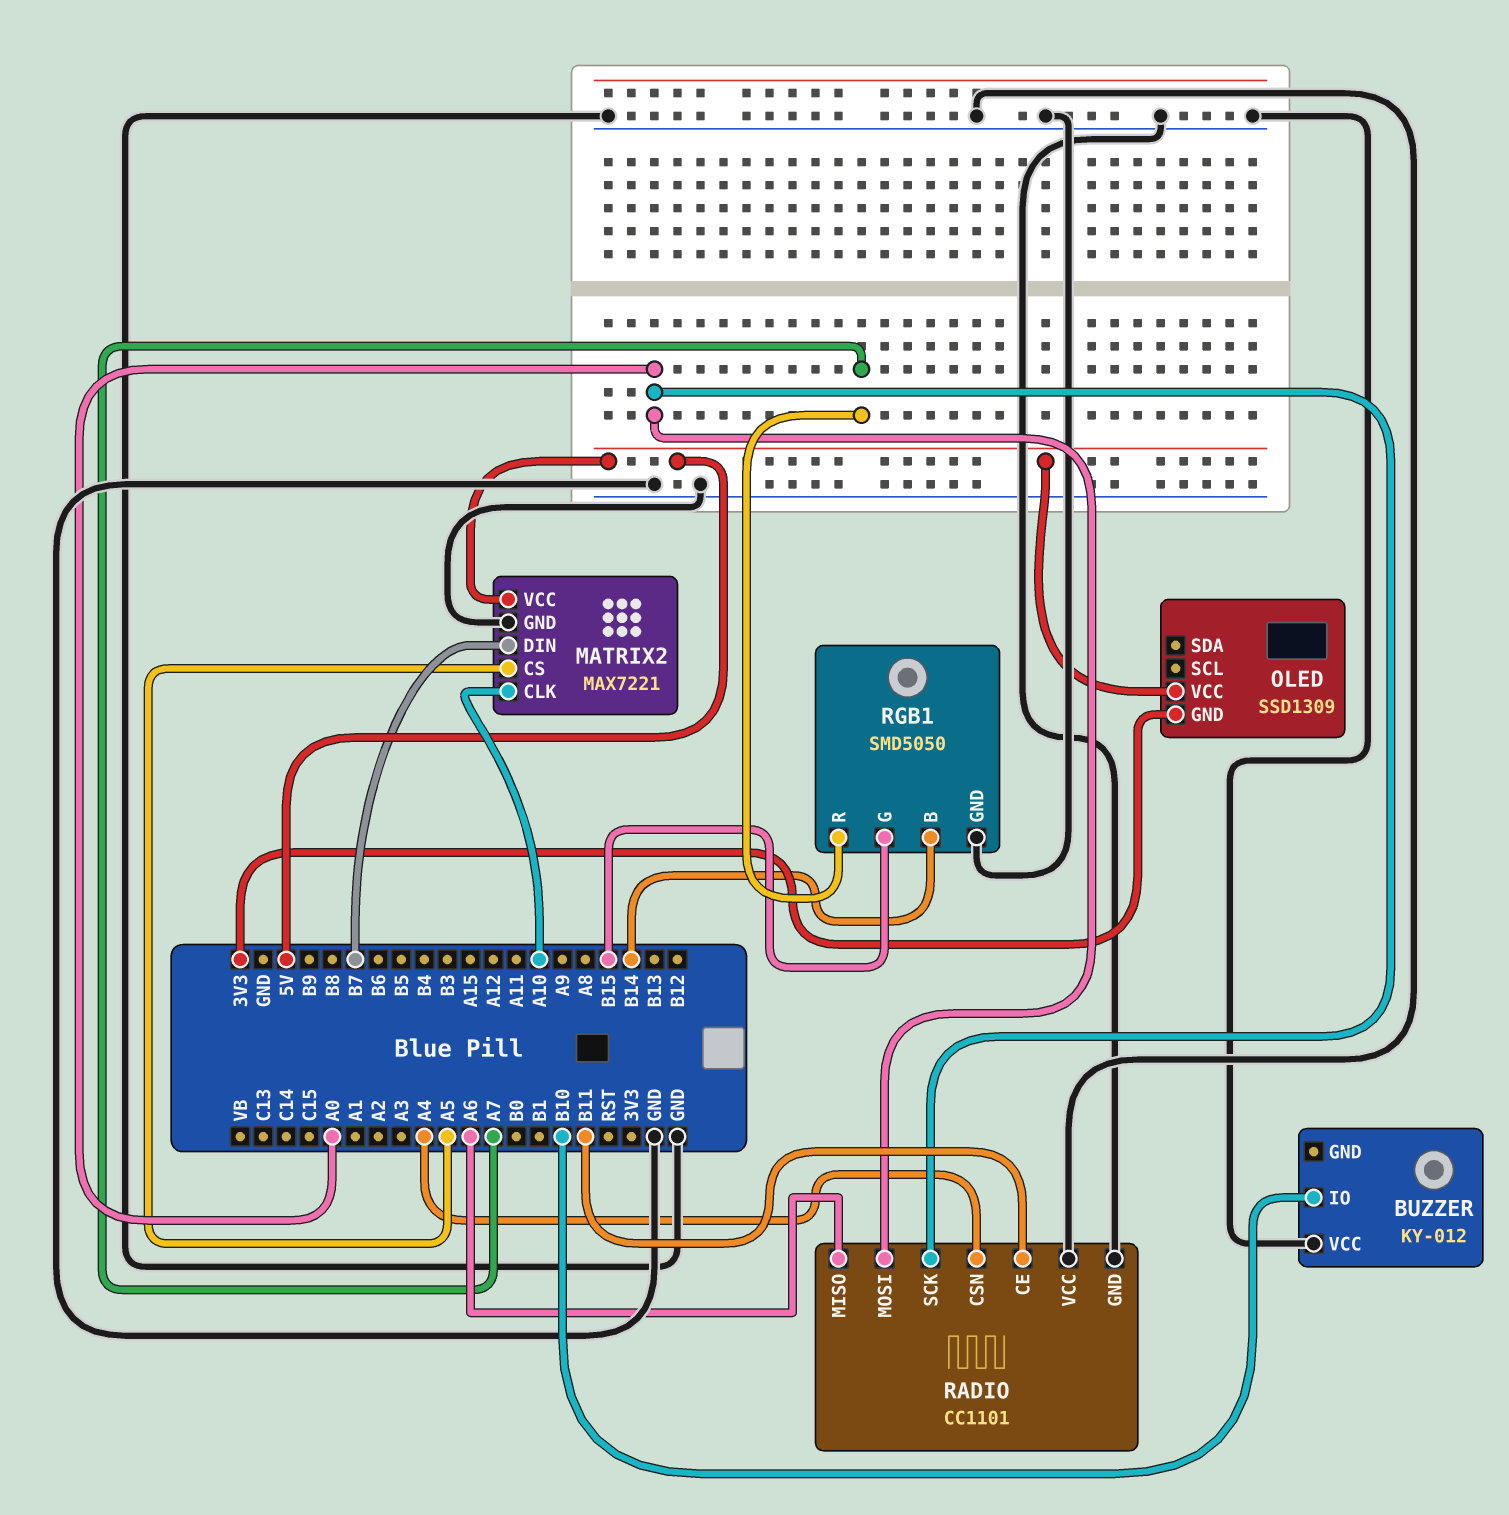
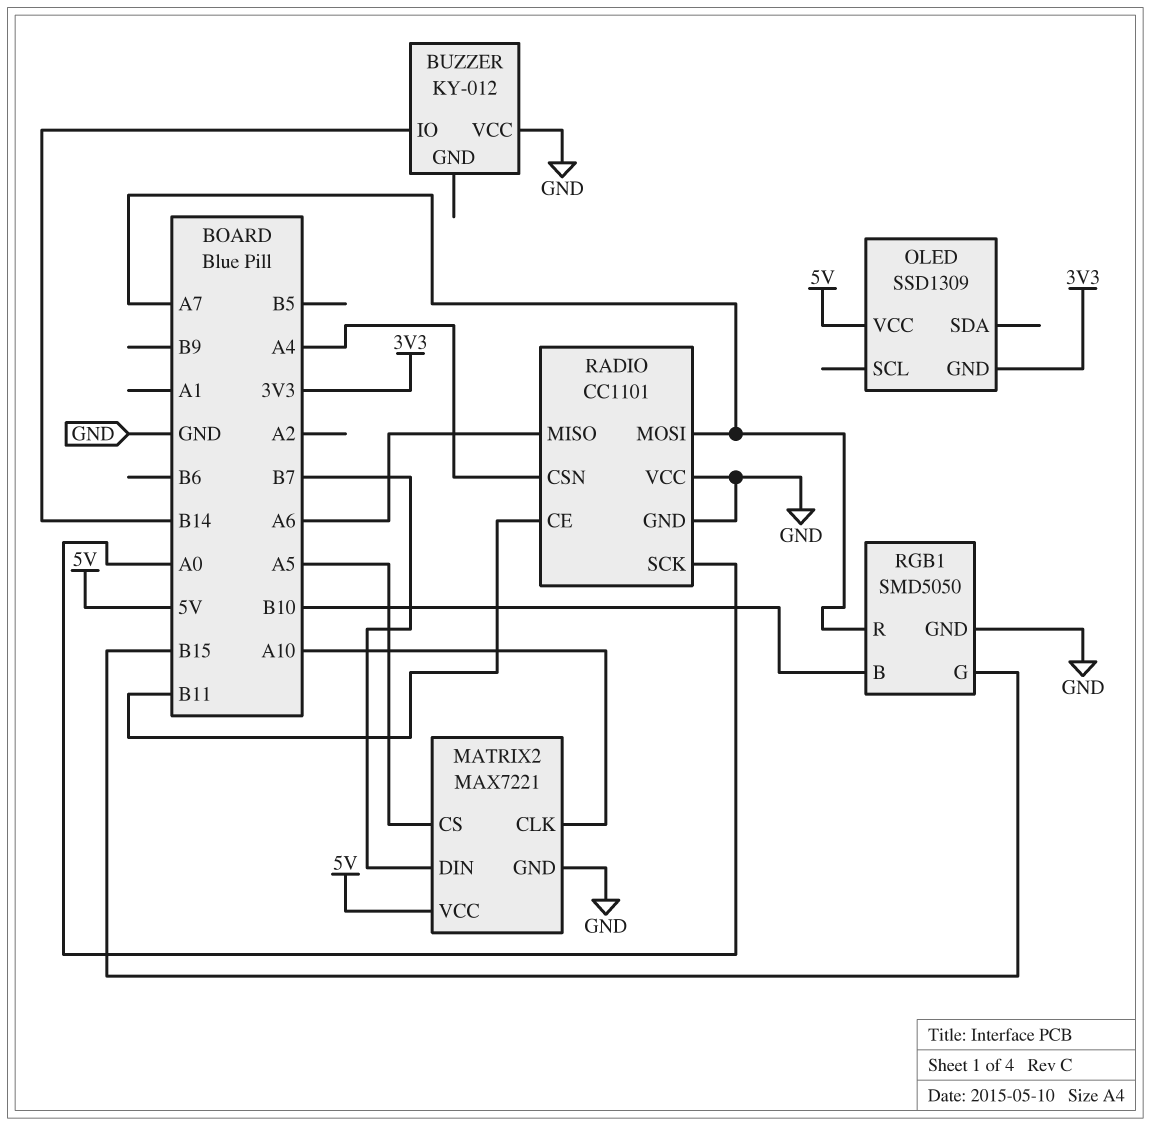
BUZZER pin IO: B10 -> B14
RADIO pin MOSI: A0 -> A7
RGB1 pin B: B14 -> B10

